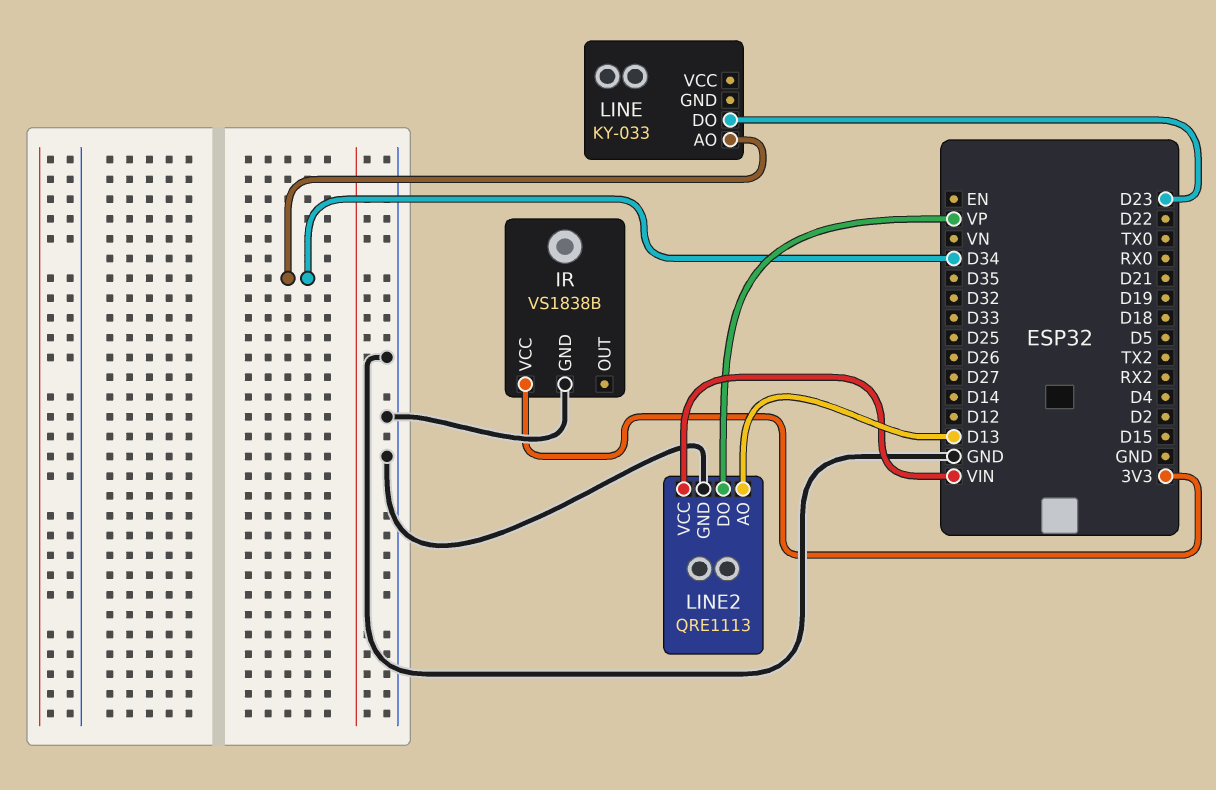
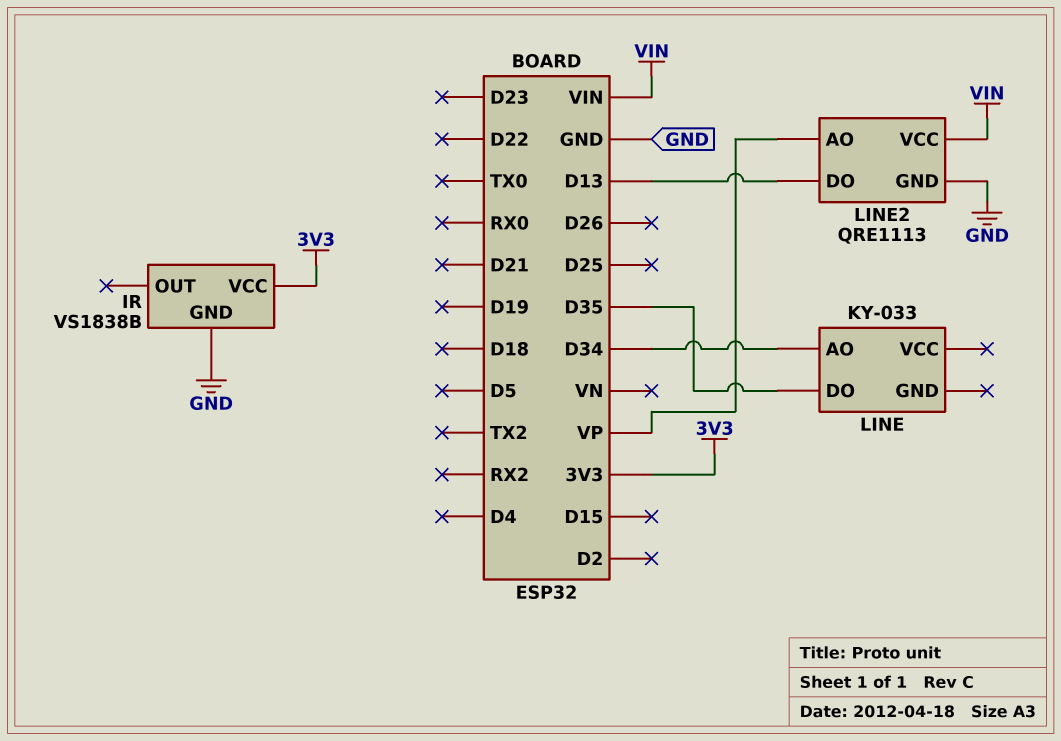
LINE pin DO: D23 -> D35
LINE2 pin AO: D13 -> VP
LINE2 pin DO: VP -> D13

